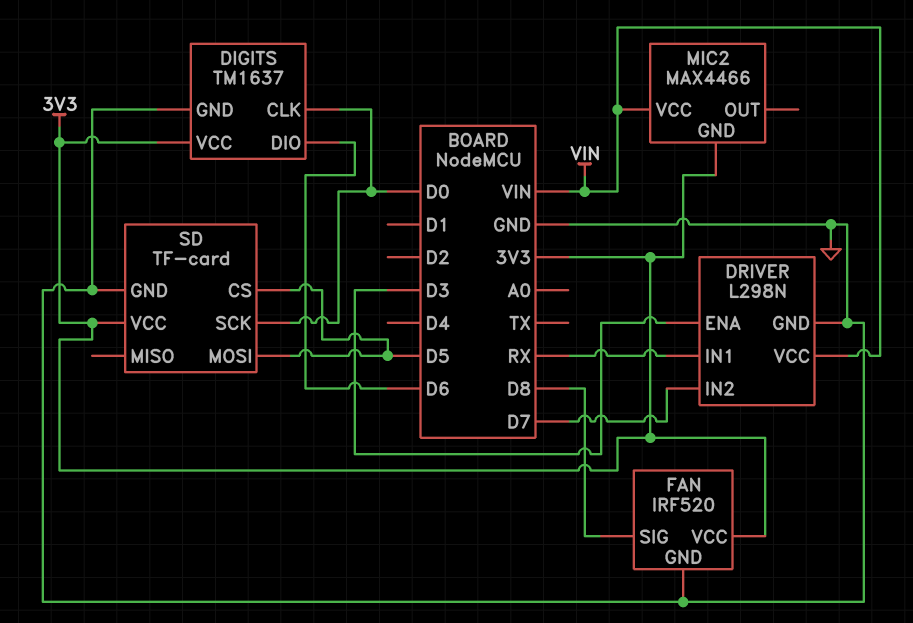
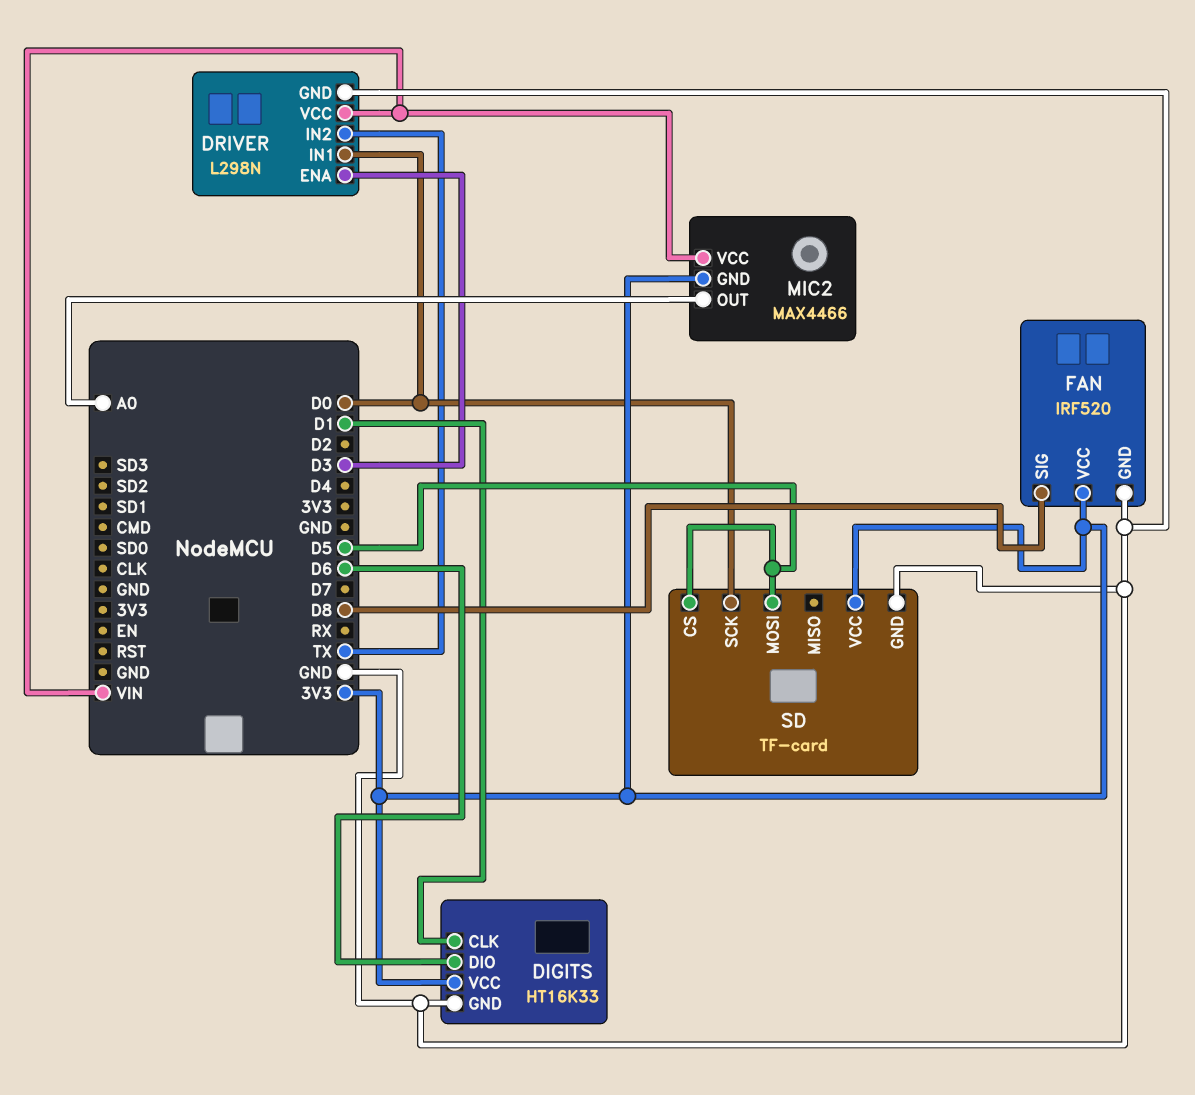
DIGITS: TM1637 -> HT16K33
DIGITS pin CLK: D0 -> D1
DRIVER pin IN1: RX -> D0
DRIVER pin IN2: D7 -> TX
MIC2 pin OUT: none -> A0

